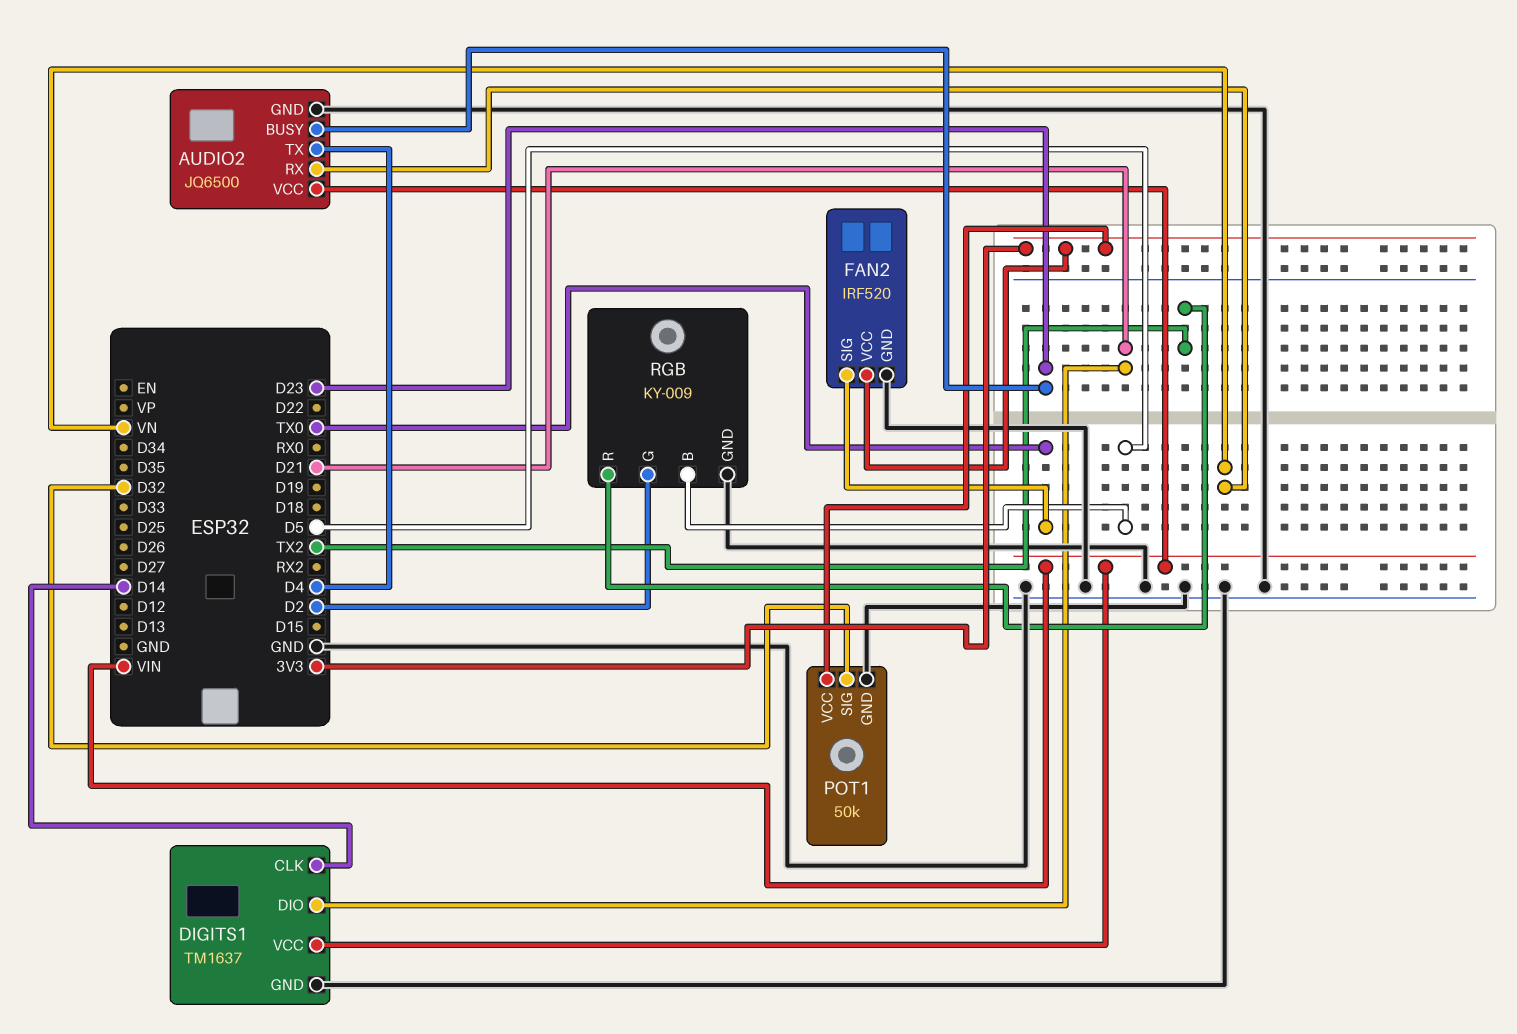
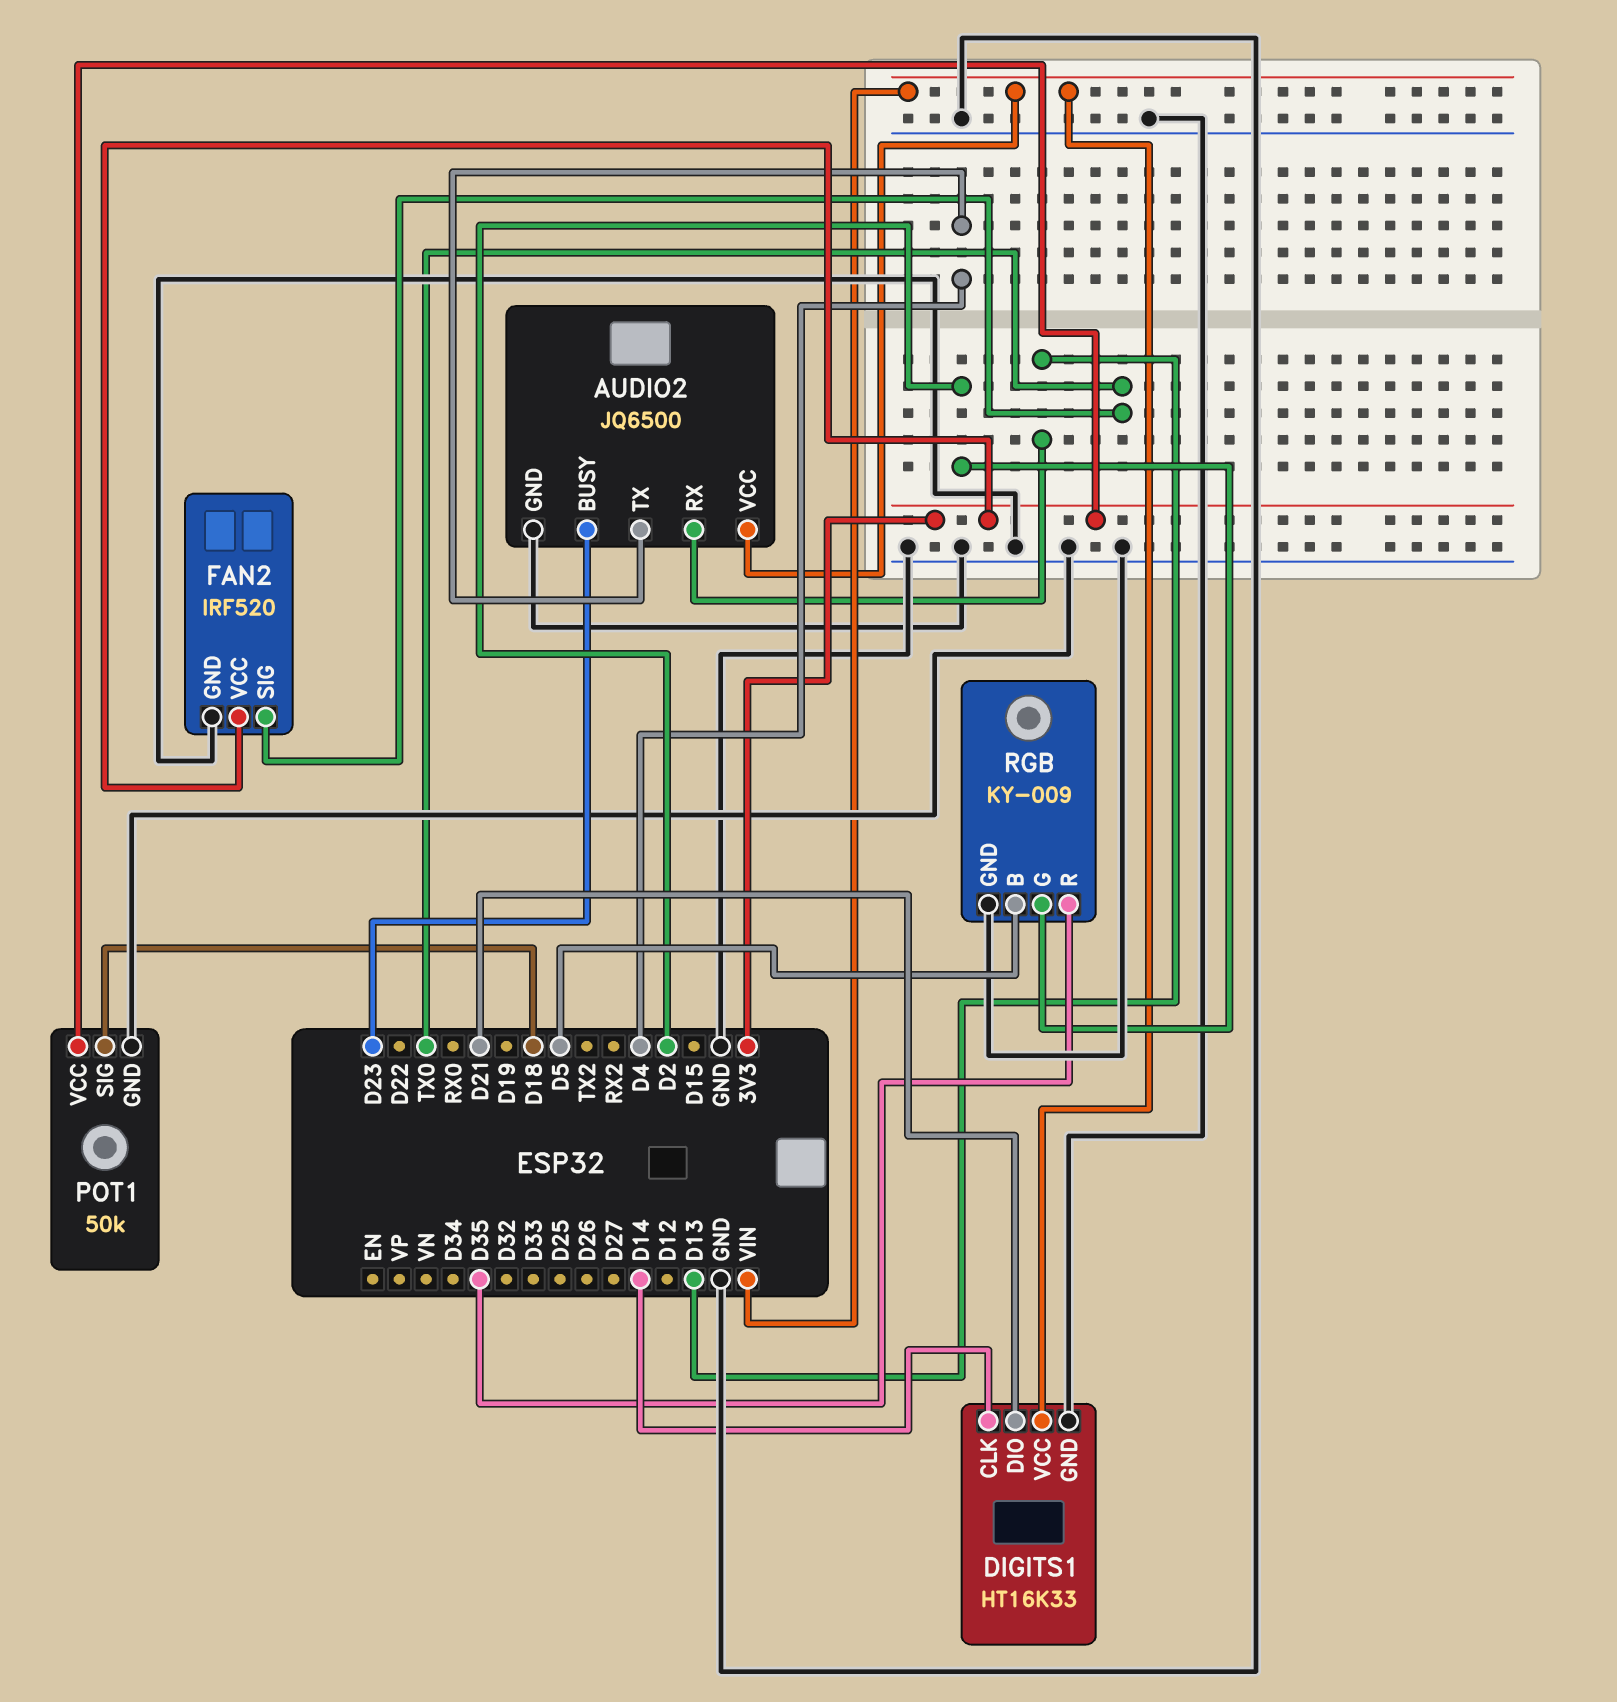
AUDIO2 pin RX: VN -> D13
DIGITS1: TM1637 -> HT16K33
POT1 pin SIG: D32 -> D18
RGB pin R: TX2 -> D35

